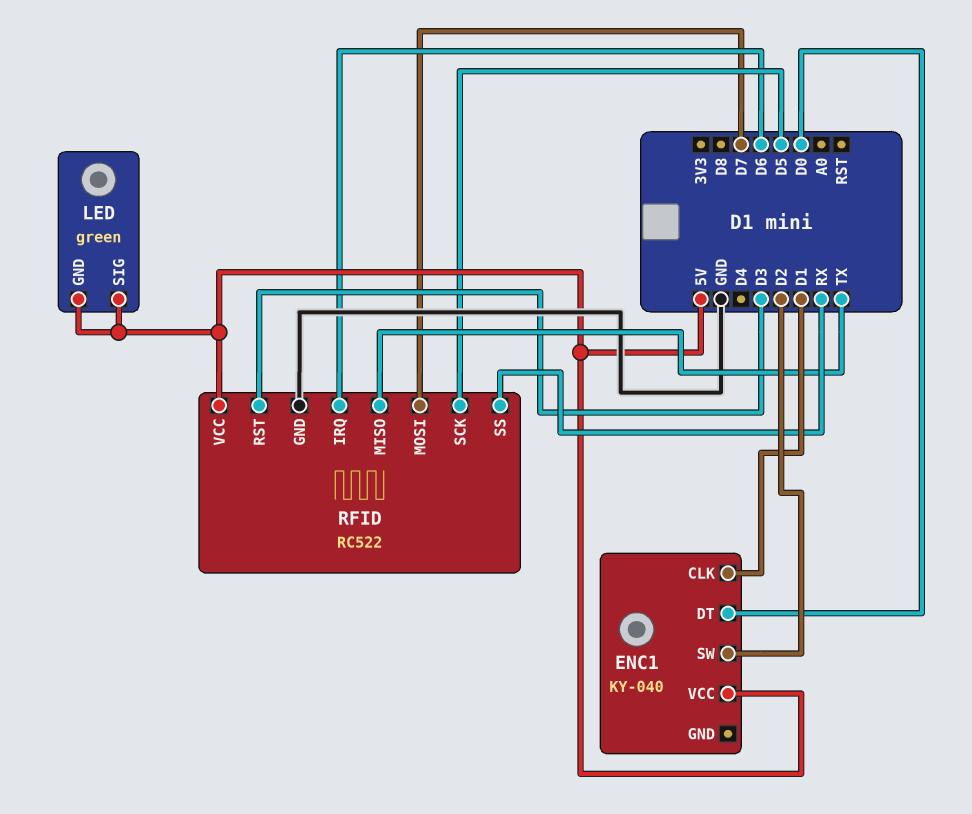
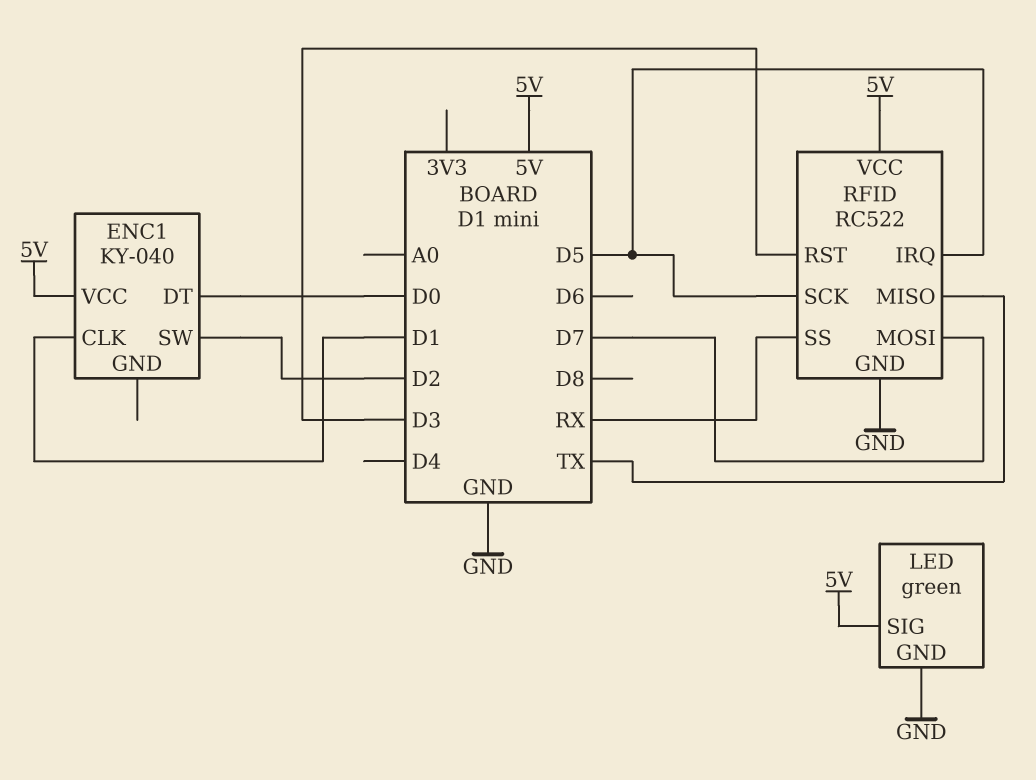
LED pin GND: 5V -> GND
RFID pin IRQ: D6 -> D5

